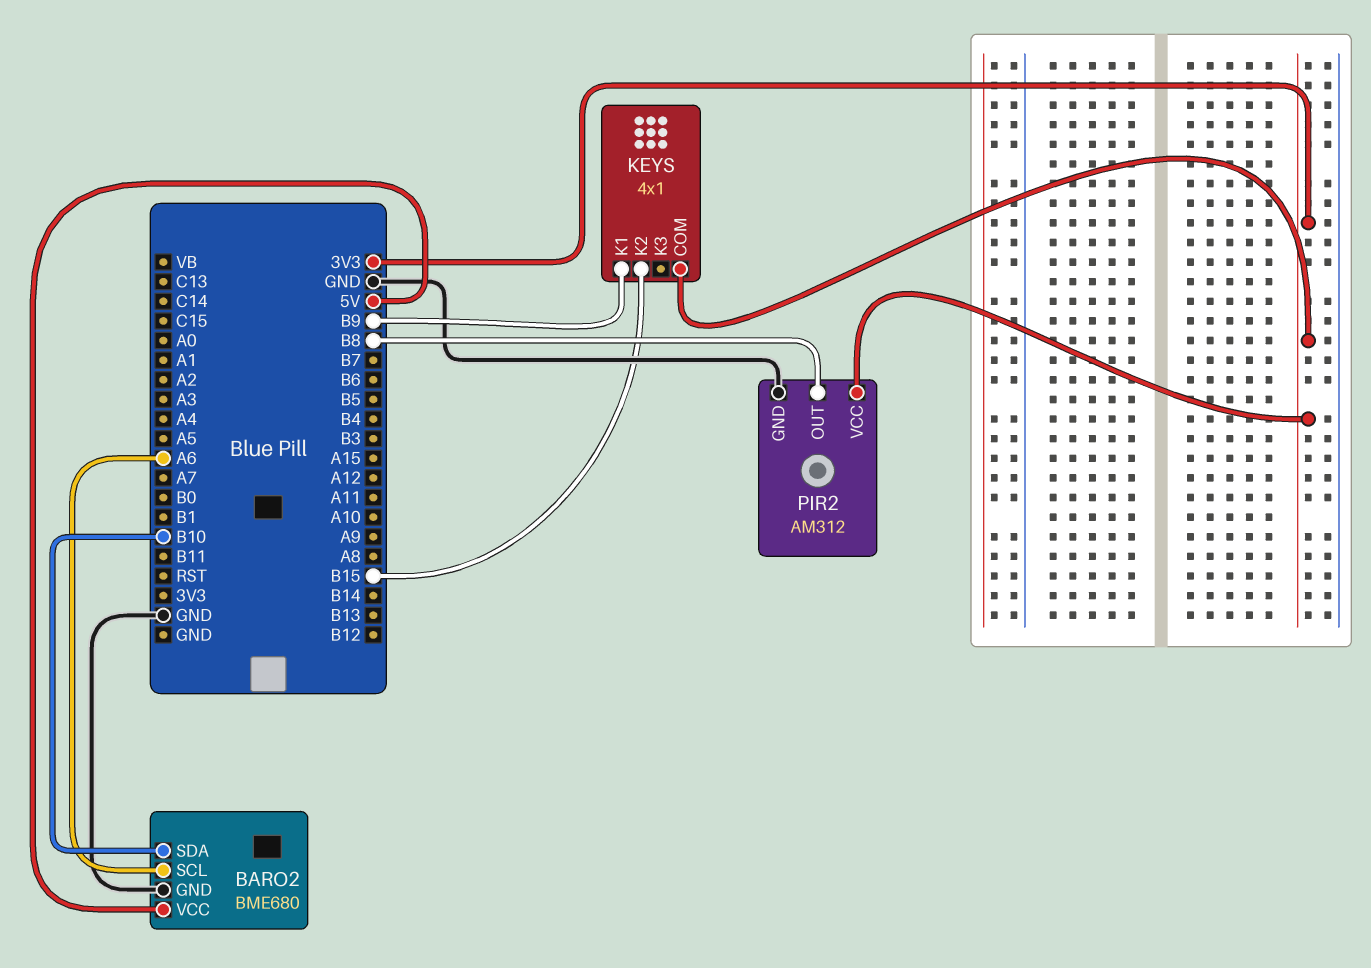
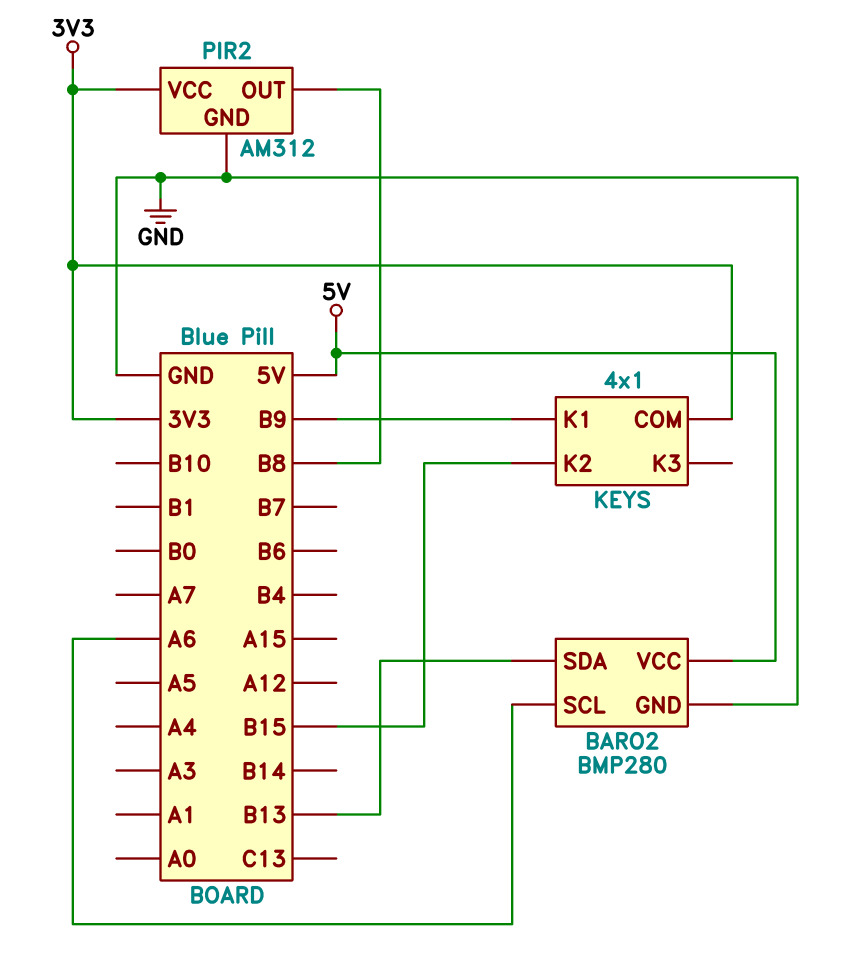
BARO2: BME680 -> BMP280
BARO2 pin SDA: B10 -> B13

